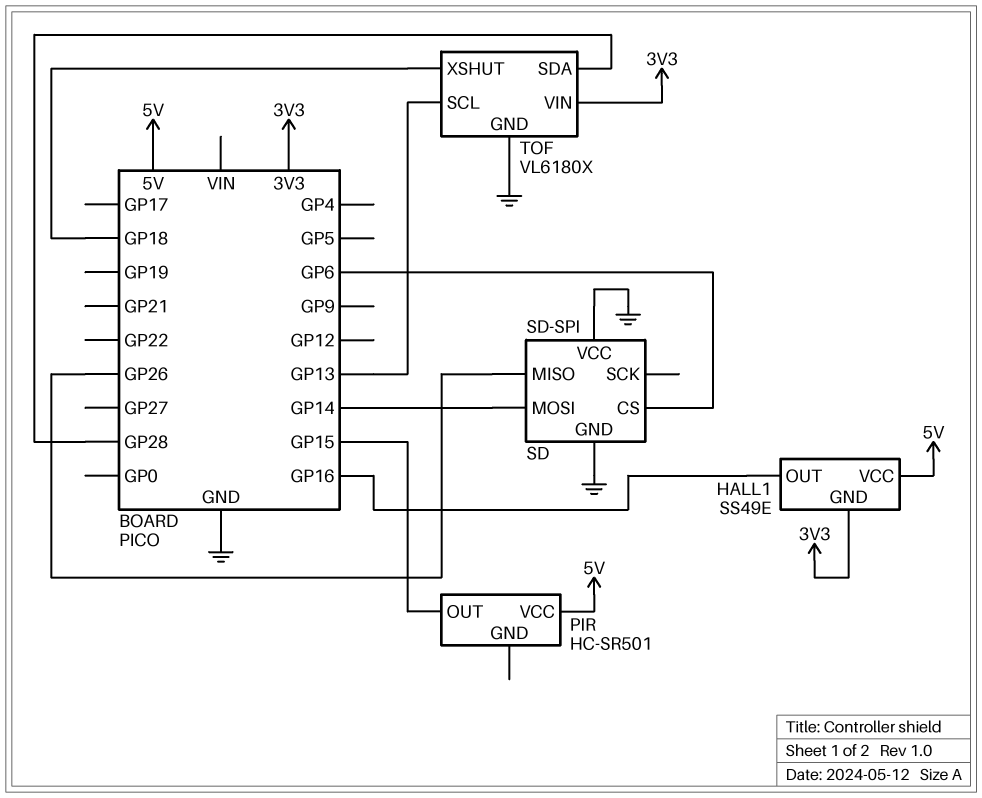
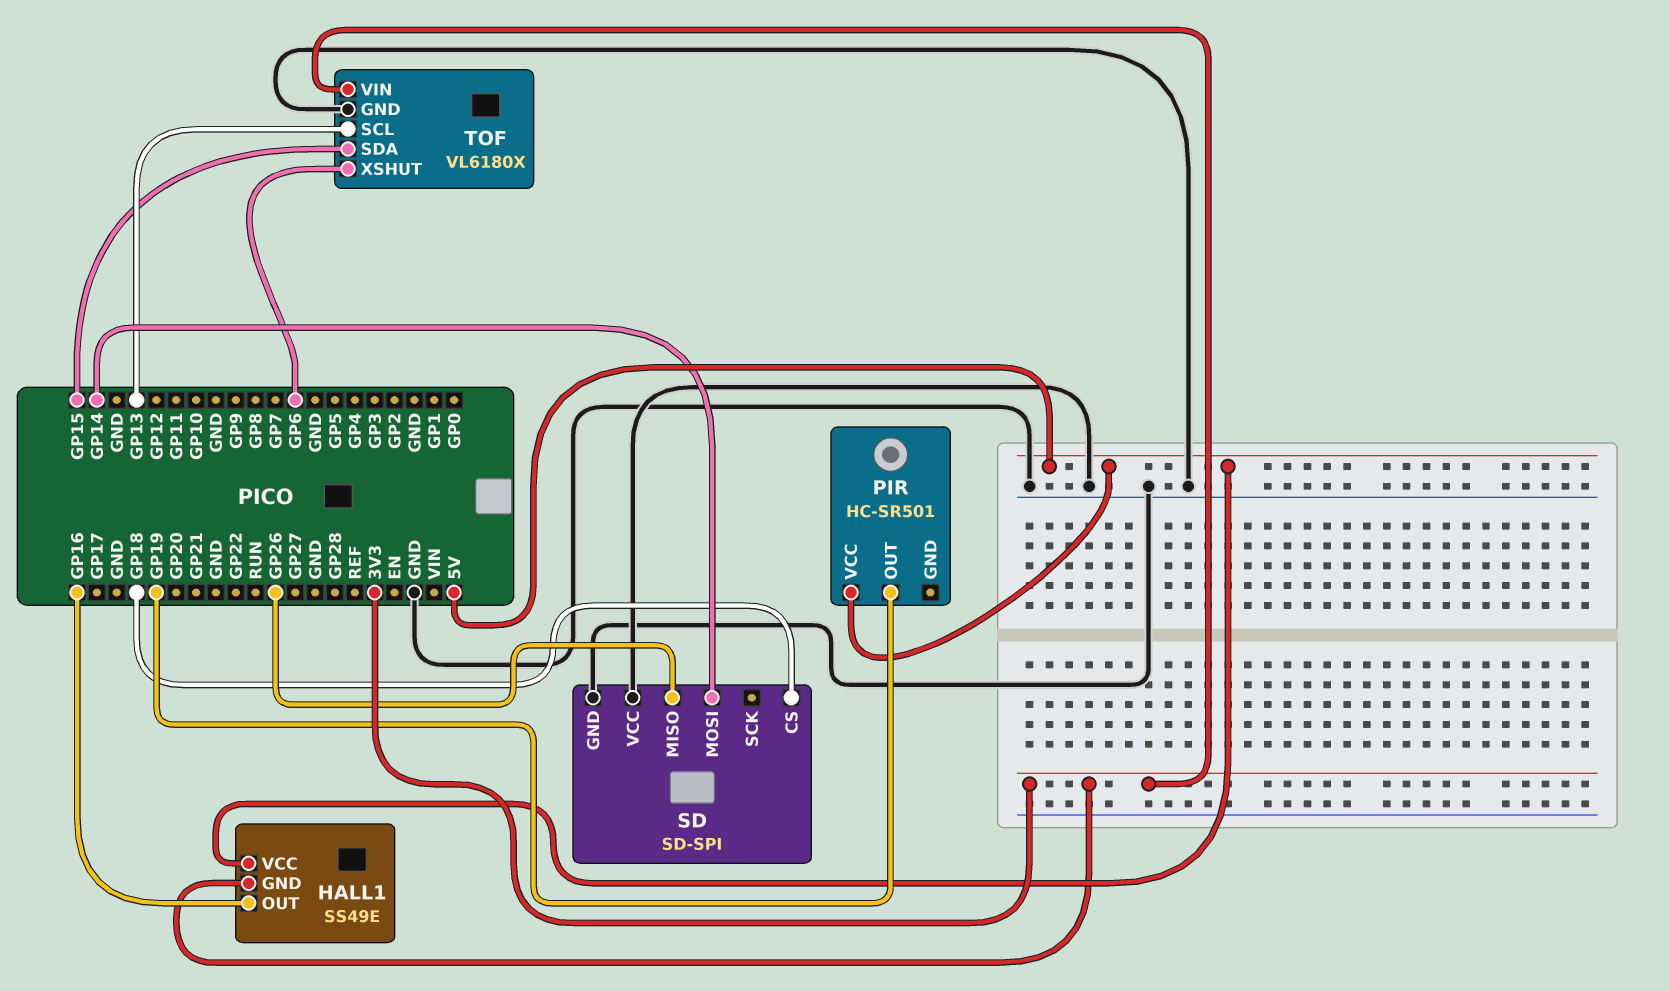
PIR pin OUT: GP15 -> GP19
SD pin CS: GP6 -> GP18
TOF pin SDA: GP28 -> GP15
TOF pin XSHUT: GP18 -> GP6

